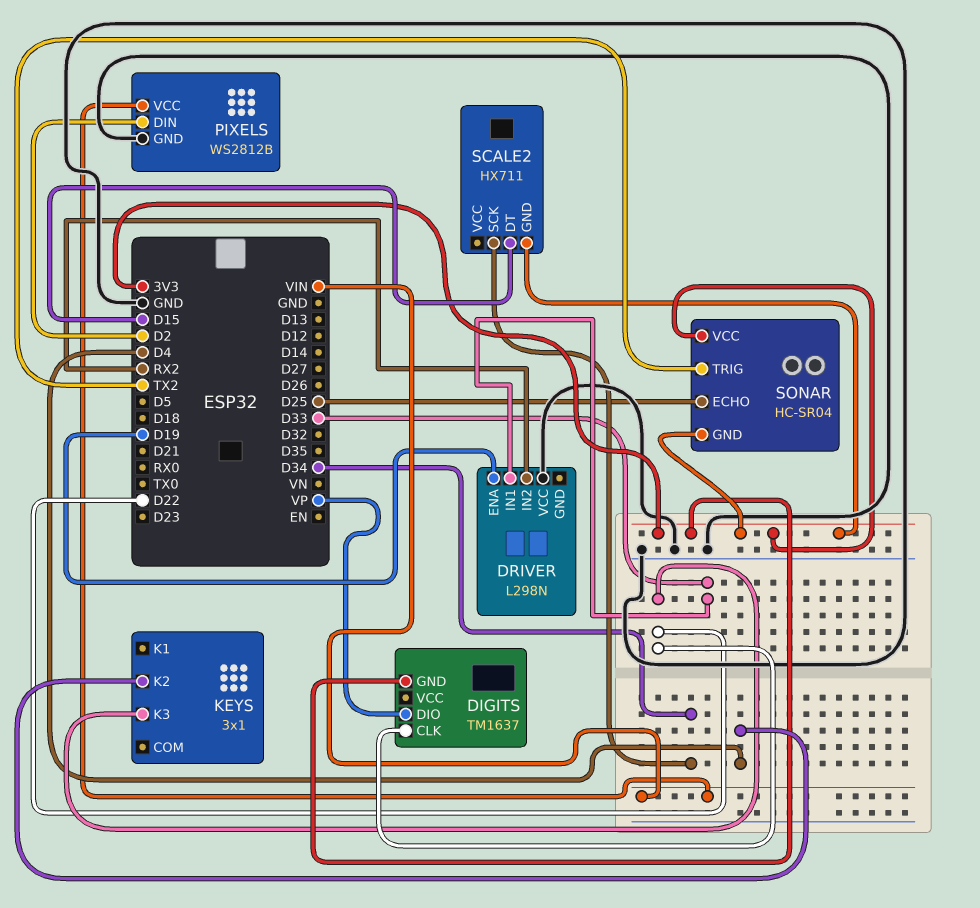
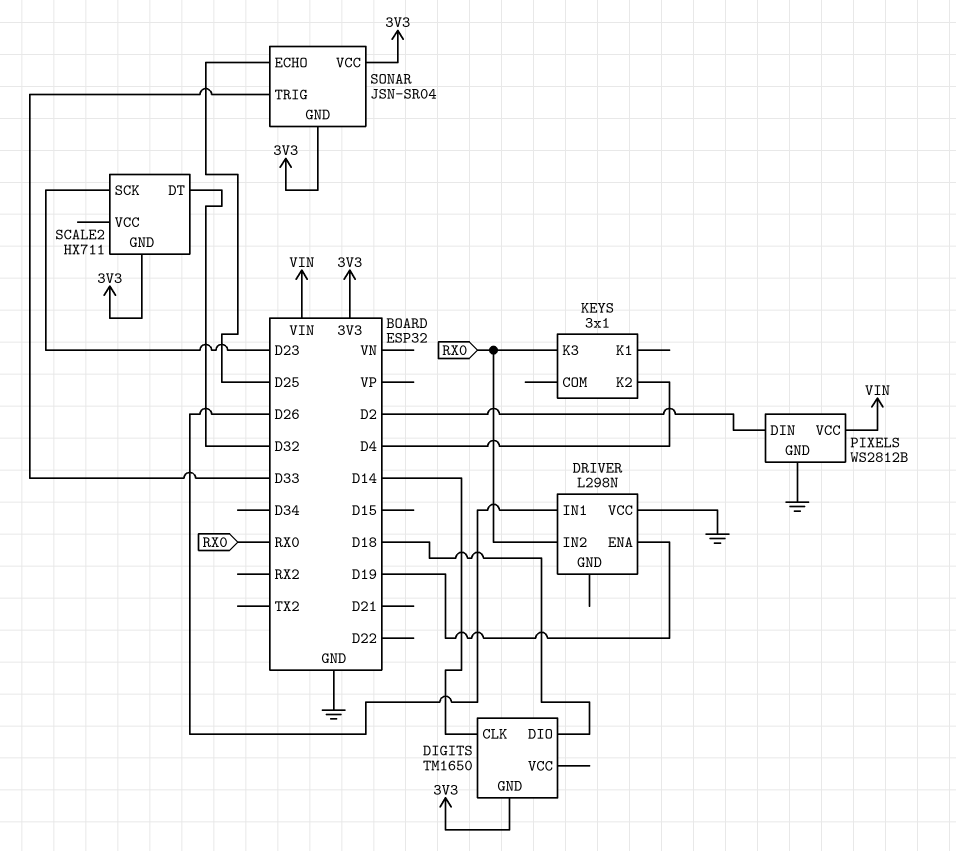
DIGITS: TM1637 -> TM1650
DIGITS pin CLK: D22 -> D14
DIGITS pin DIO: VP -> D18
DRIVER pin IN1: D33 -> D26
DRIVER pin IN2: RX2 -> RX0
KEYS pin K3: D22 -> RX0
SCALE2 pin DT: D15 -> D32
SCALE2 pin SCK: D34 -> D23
SONAR: HC-SR04 -> JSN-SR04
SONAR pin TRIG: TX2 -> D33

